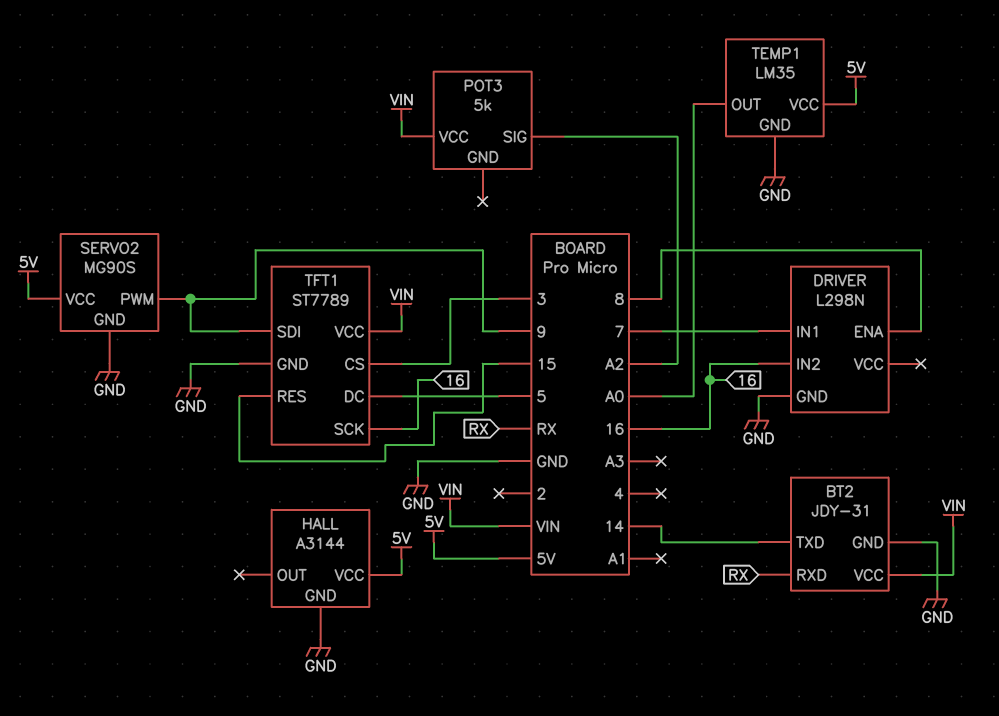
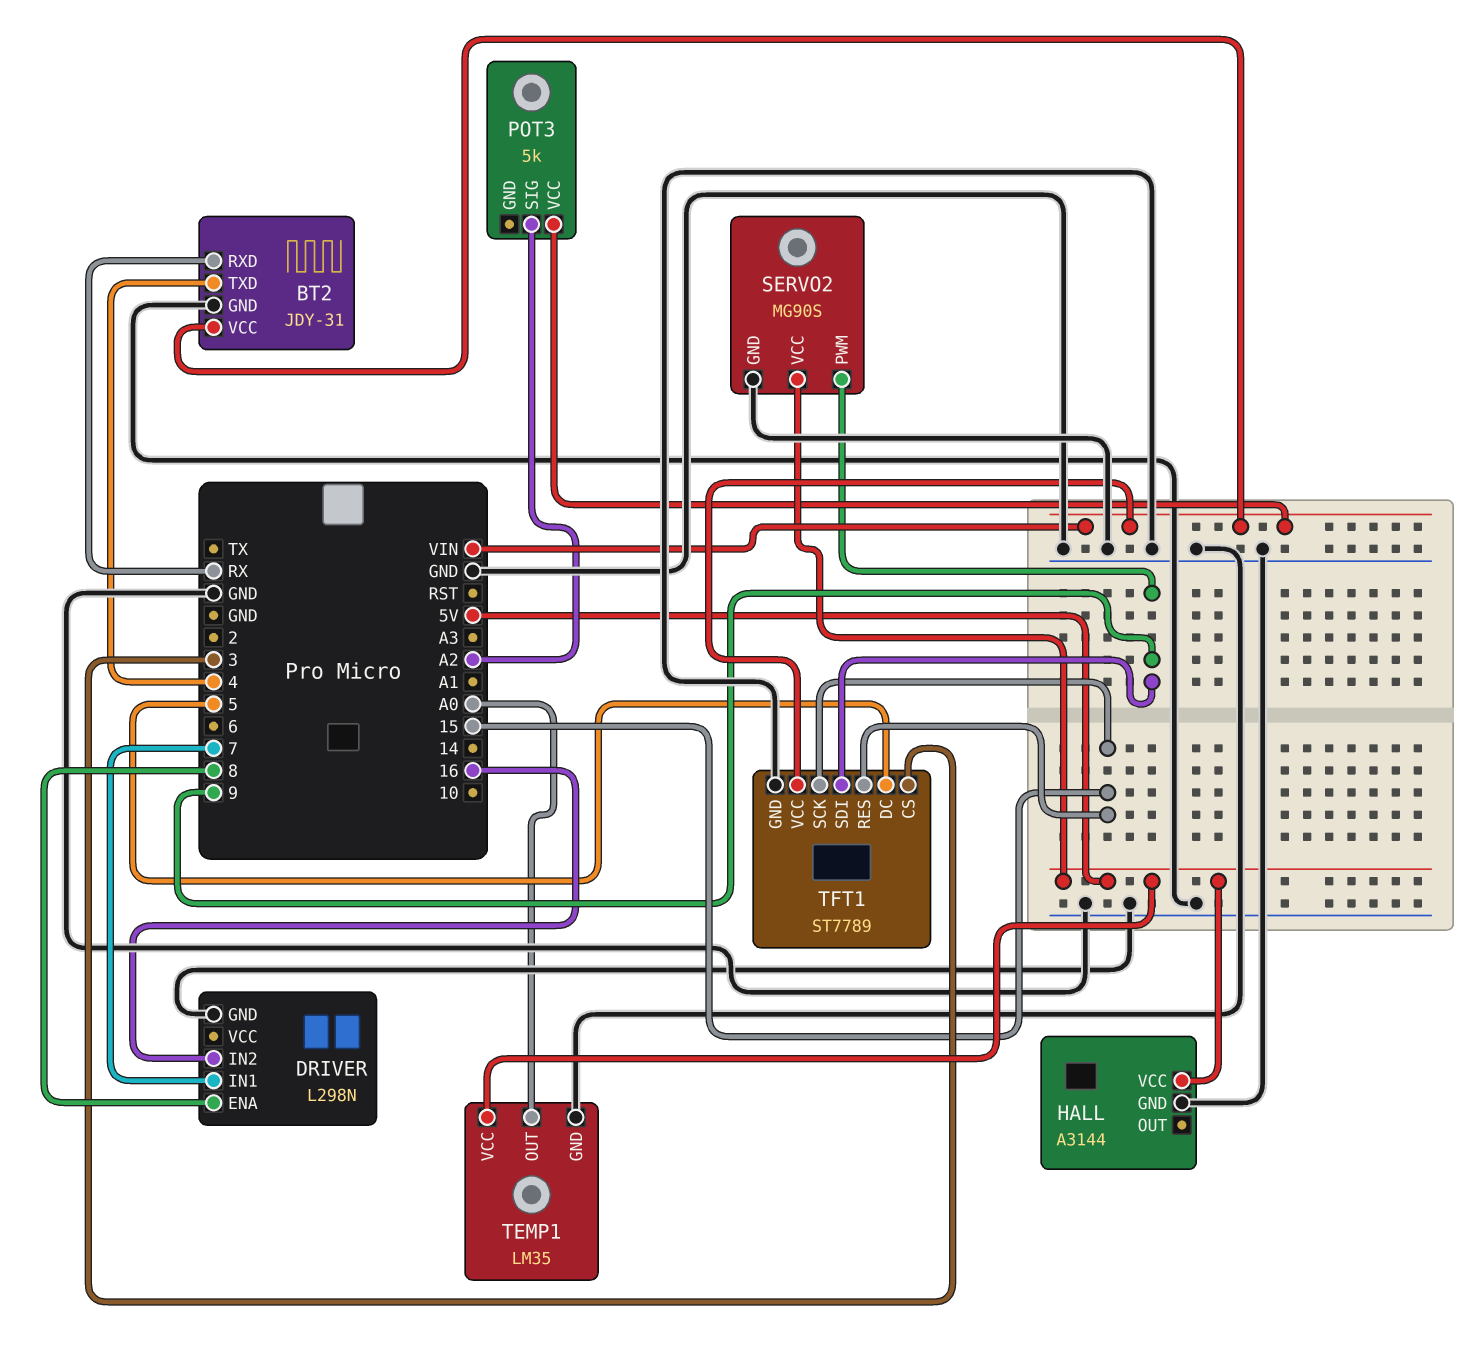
BT2 pin TXD: 14 -> 4
TFT1 pin SCK: 16 -> 15

